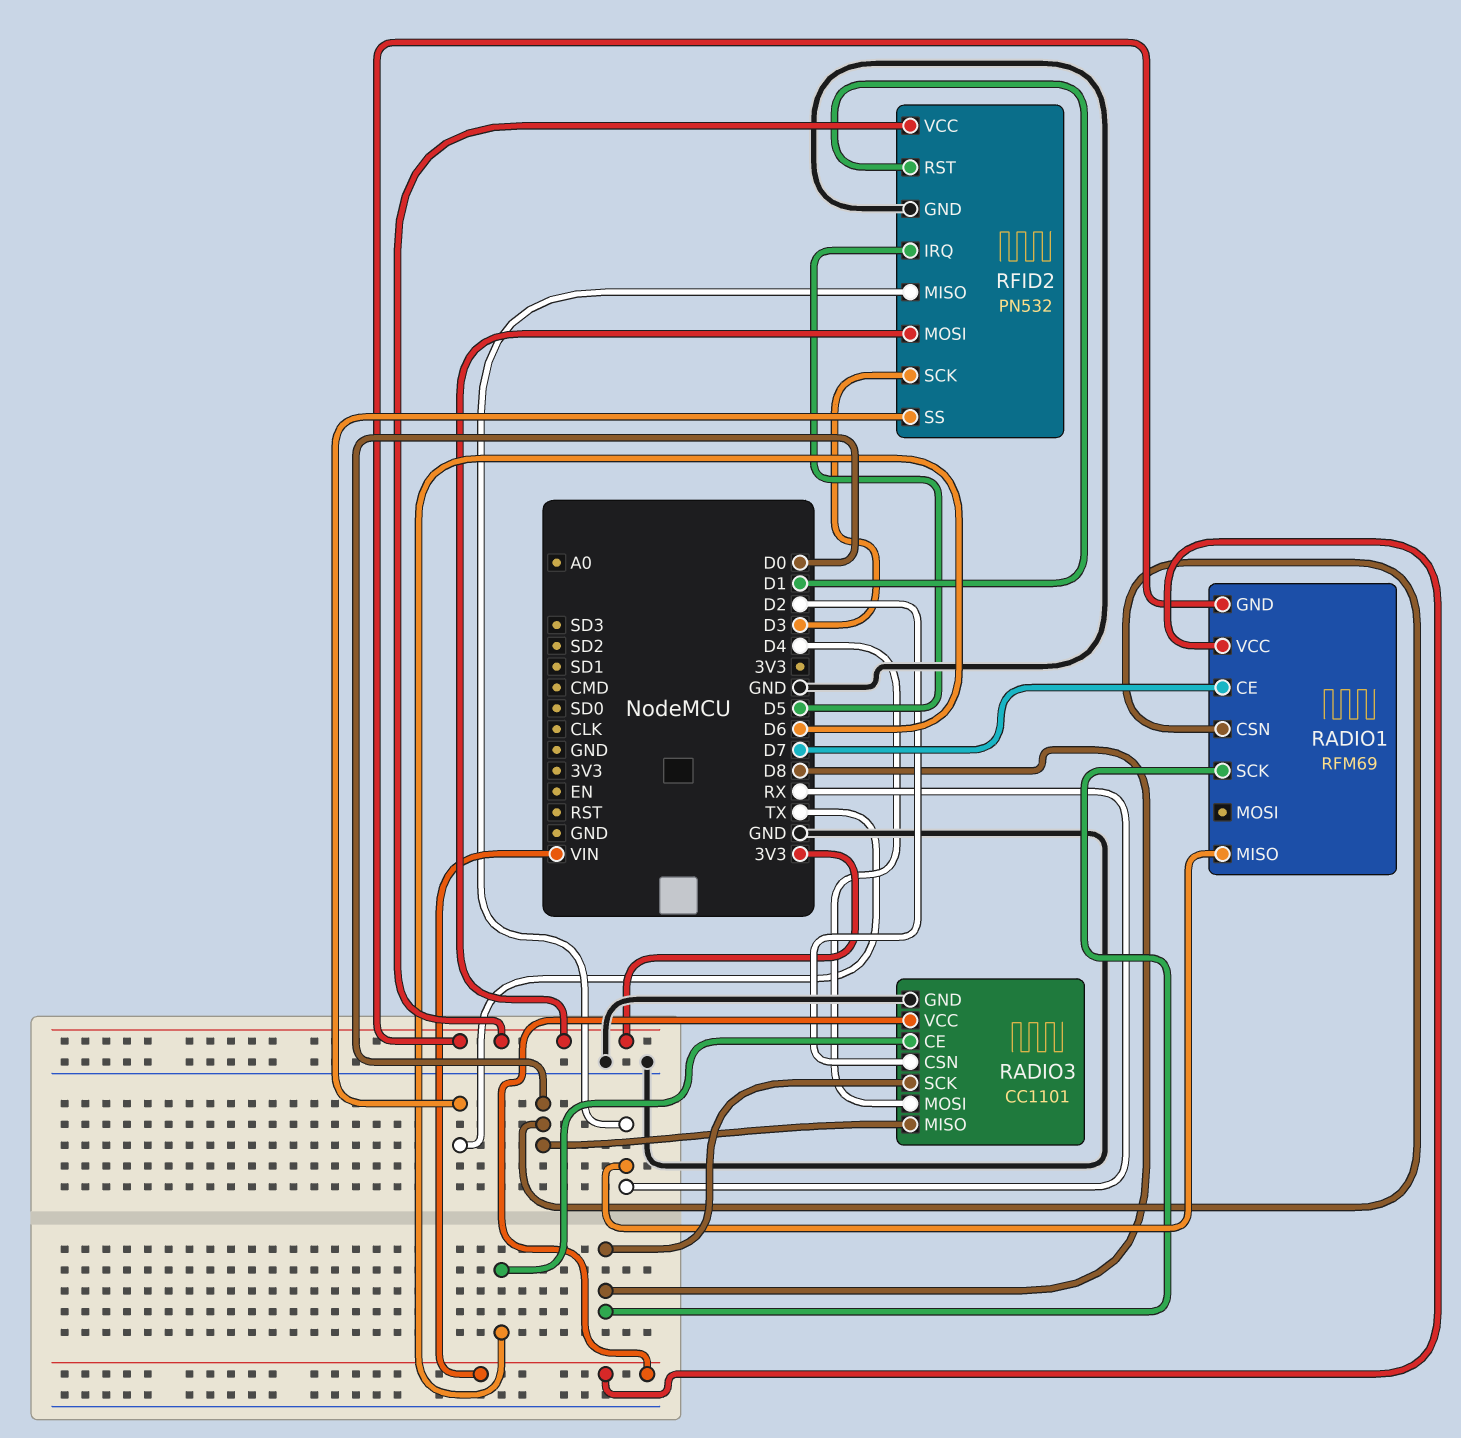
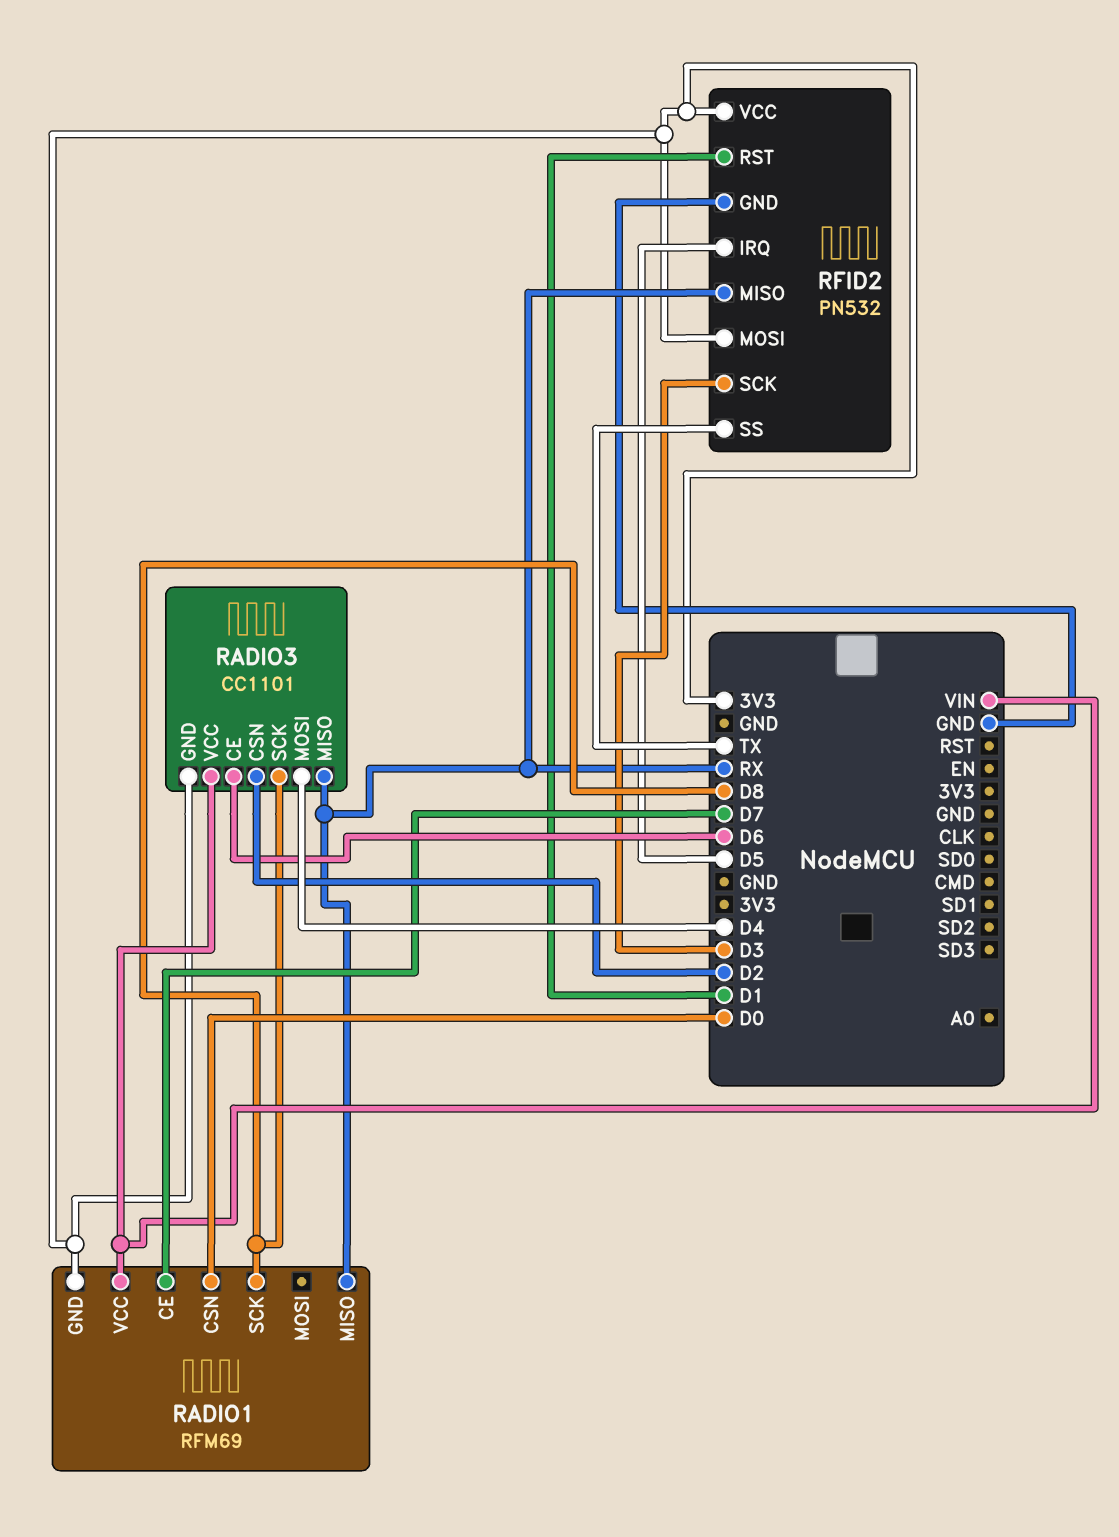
RADIO3 pin GND: GND -> 3V3
RADIO3 pin MISO: D0 -> RX

